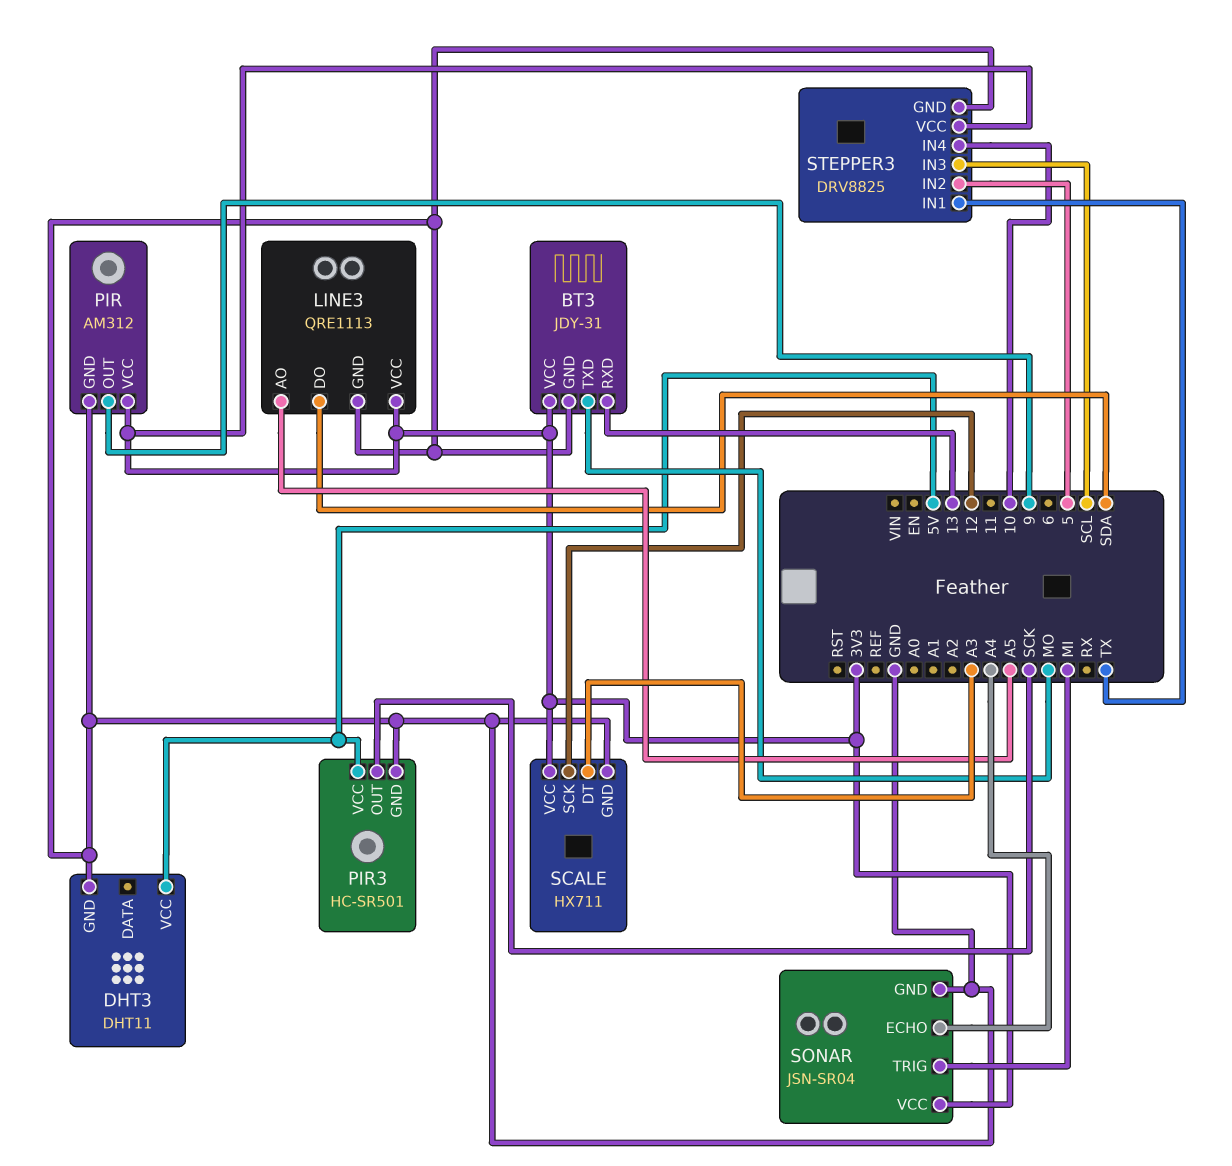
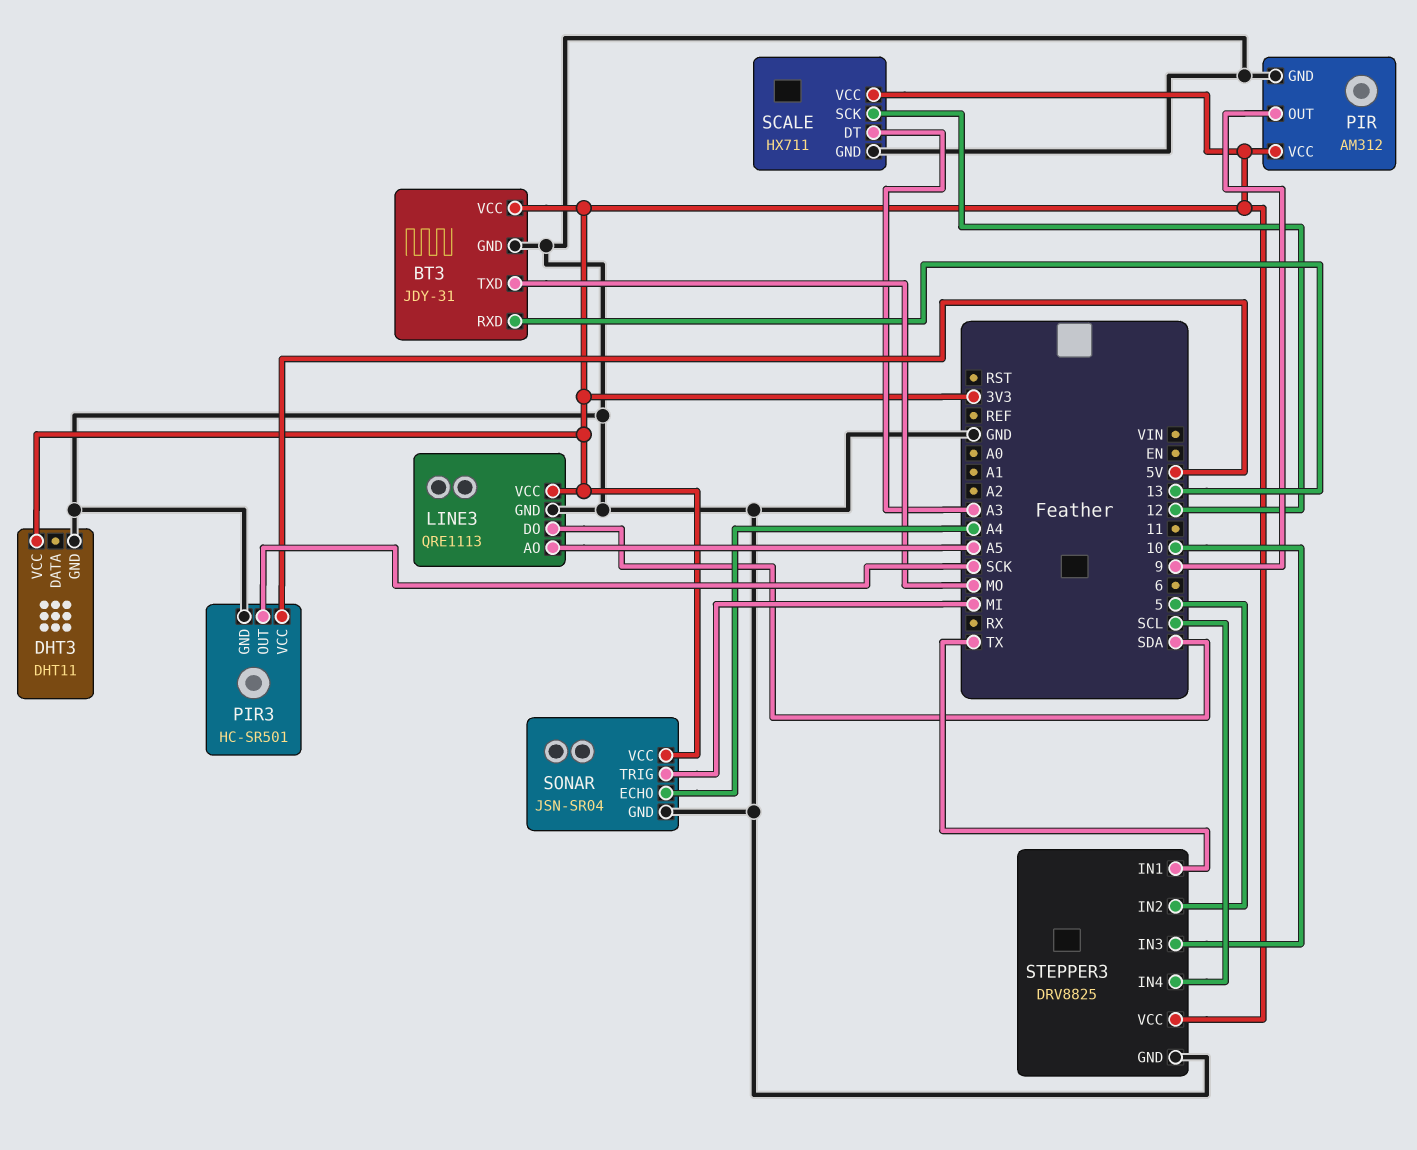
DHT3 pin VCC: 5V -> 3V3
STEPPER3 pin IN3: SCL -> 10
STEPPER3 pin IN4: 10 -> SCL

